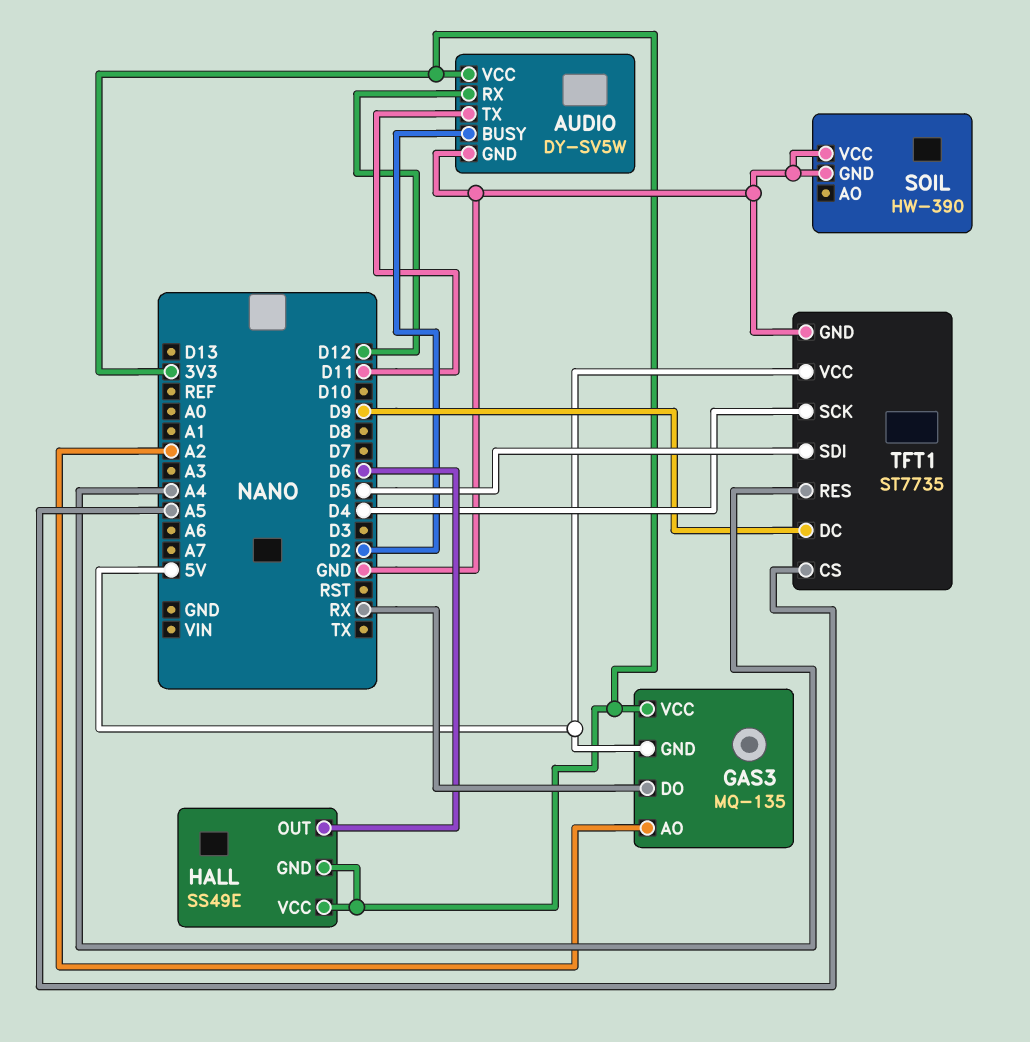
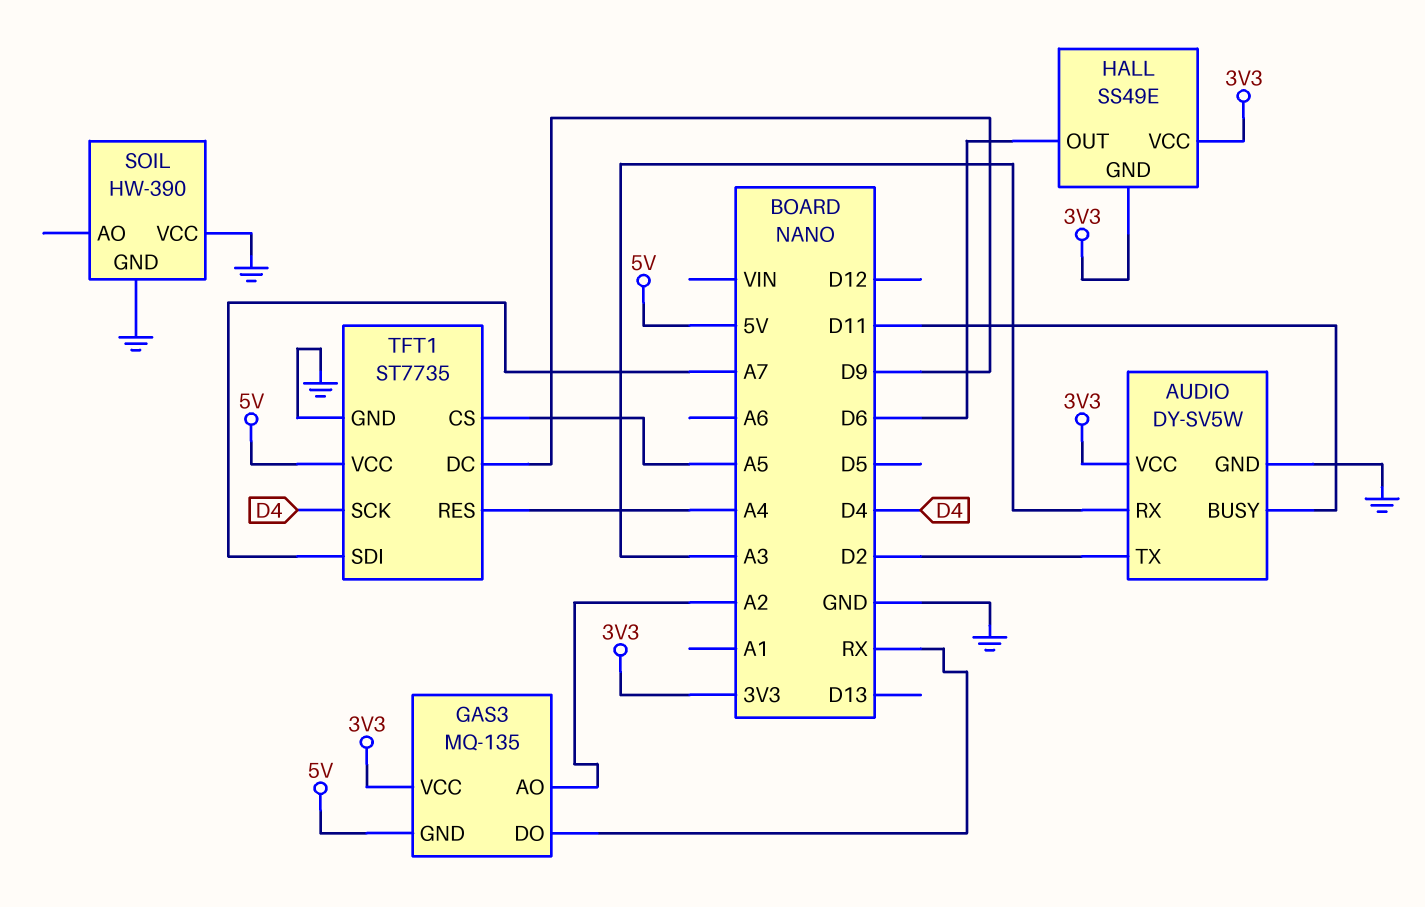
AUDIO pin BUSY: D2 -> D11
AUDIO pin RX: D12 -> A3
AUDIO pin TX: D11 -> D2
TFT1 pin SDI: D5 -> A7

